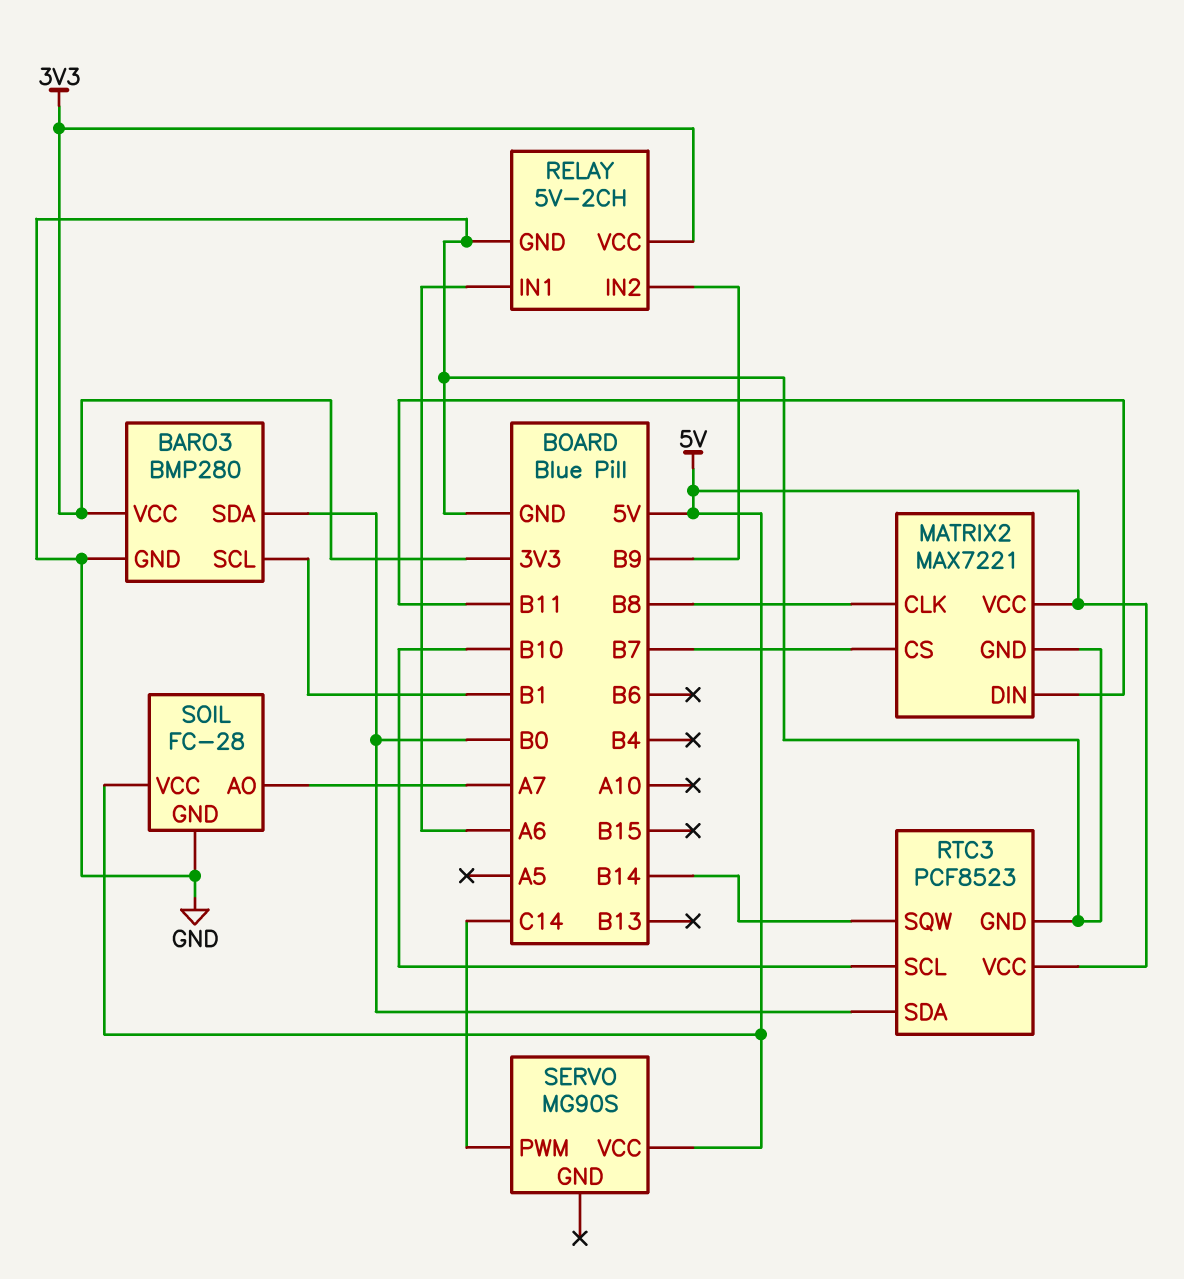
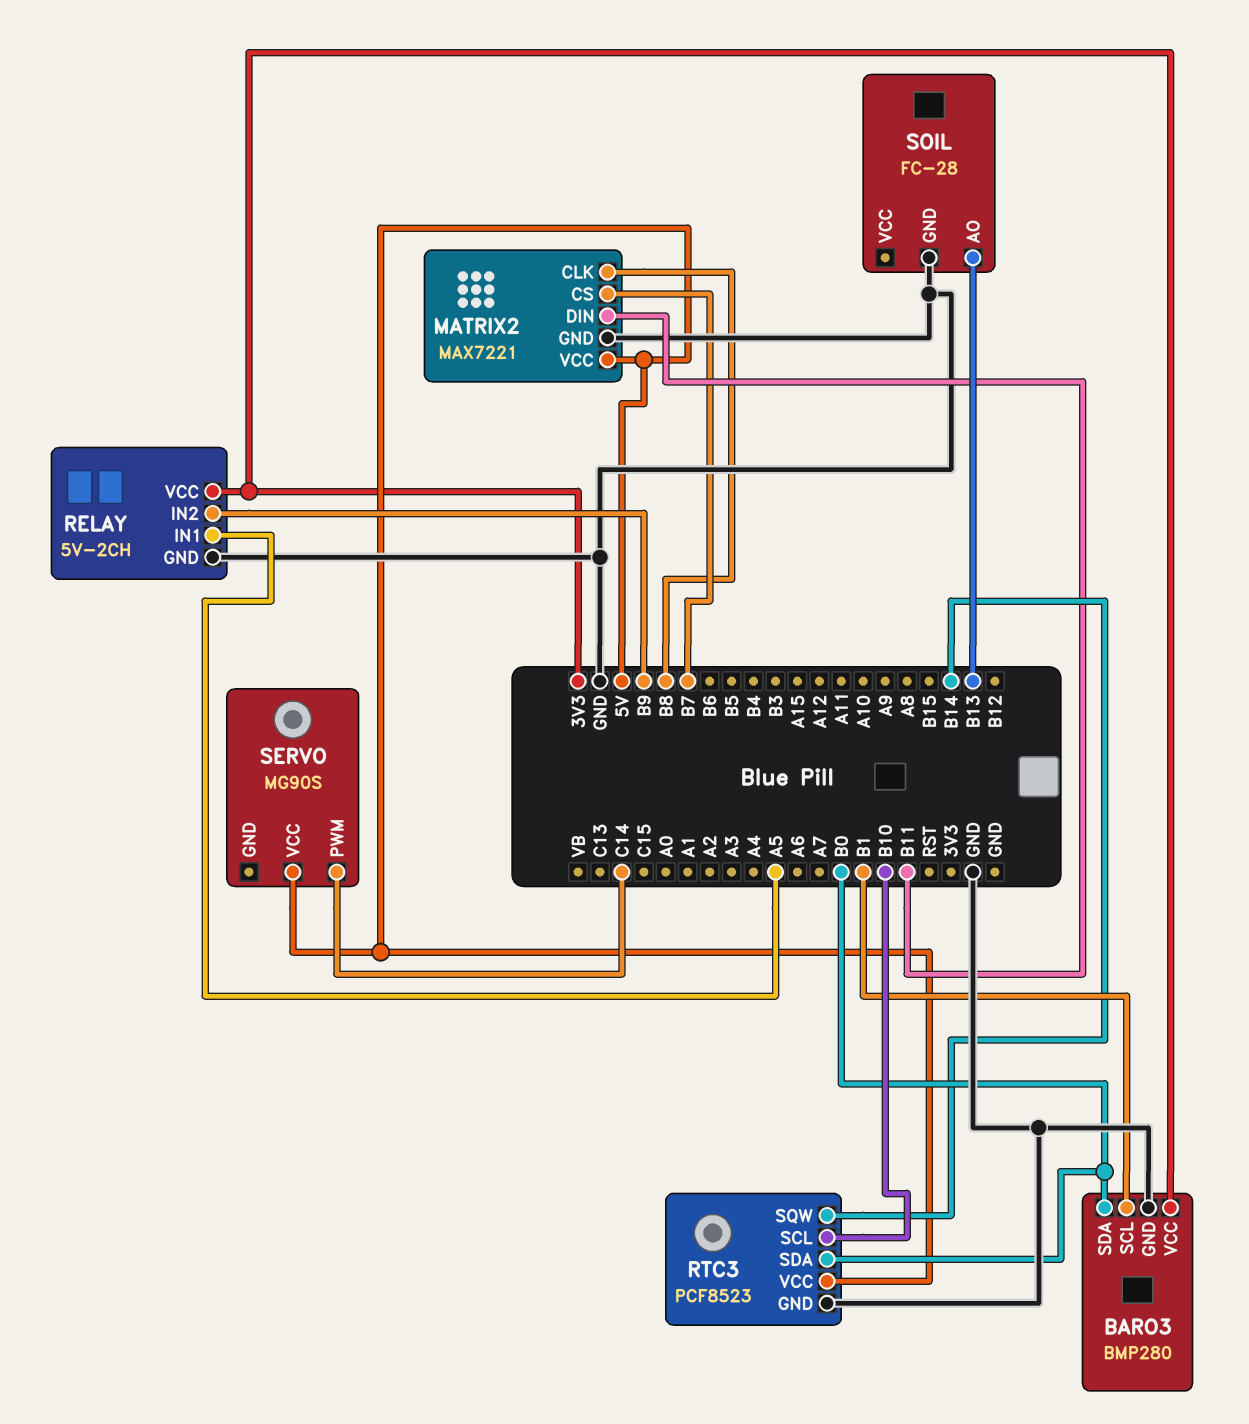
RELAY pin IN1: A6 -> A5
SOIL pin AO: A7 -> B13
SOIL pin VCC: 5V -> none

